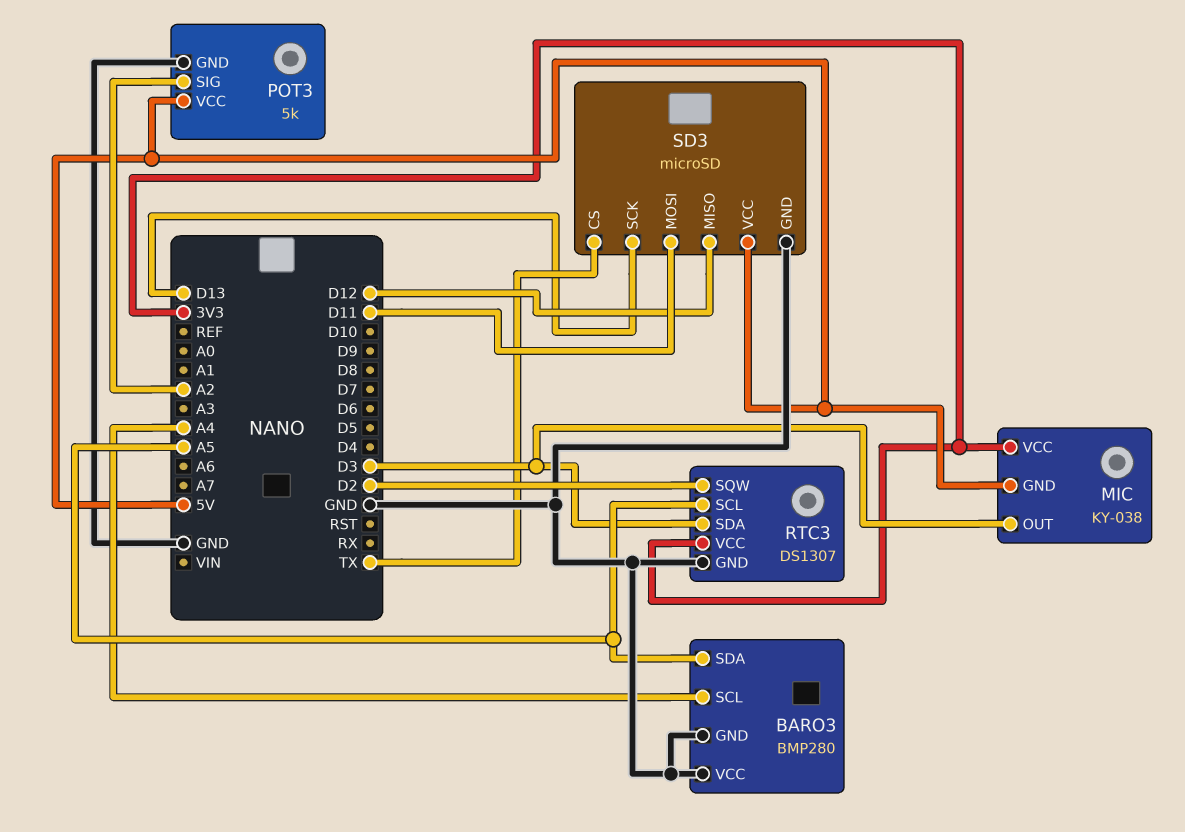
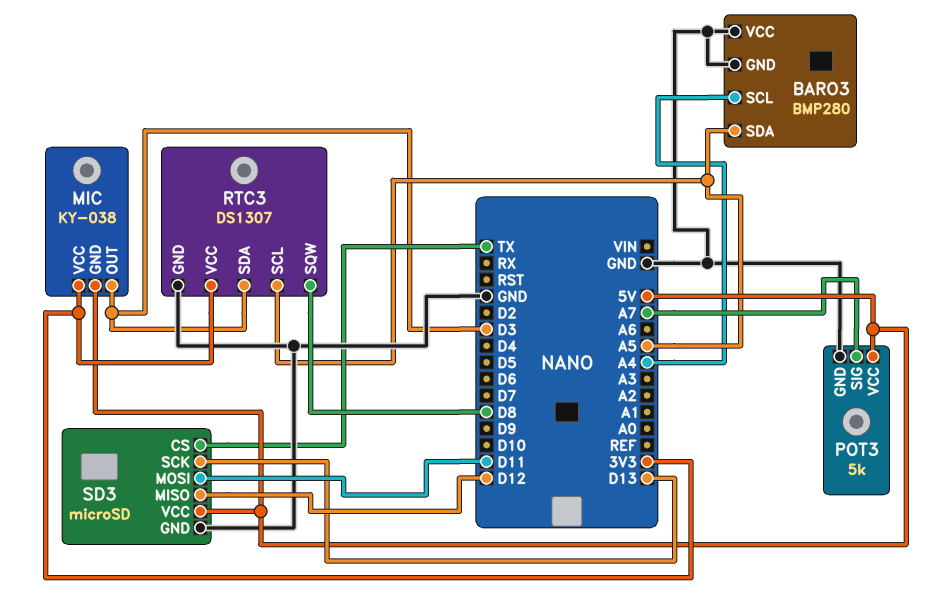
POT3 pin SIG: A2 -> A7
RTC3 pin SQW: D2 -> D8

